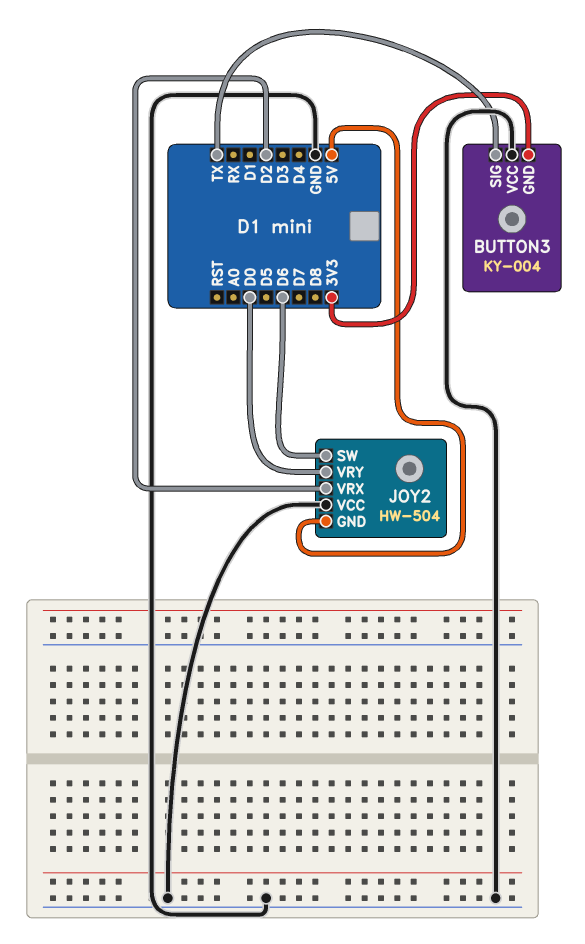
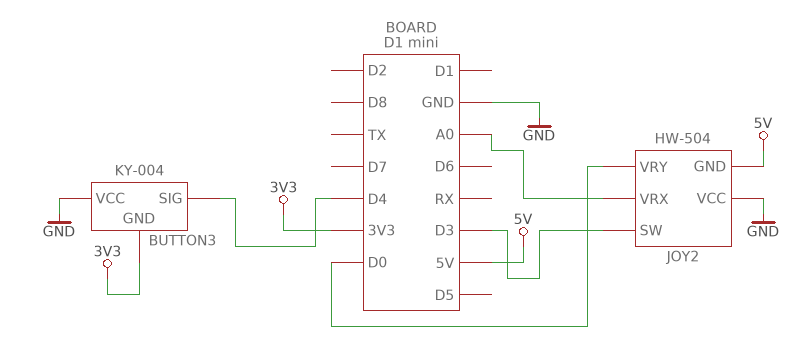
BUTTON3 pin SIG: TX -> D4
JOY2 pin SW: D6 -> D3
JOY2 pin VRX: D2 -> A0

